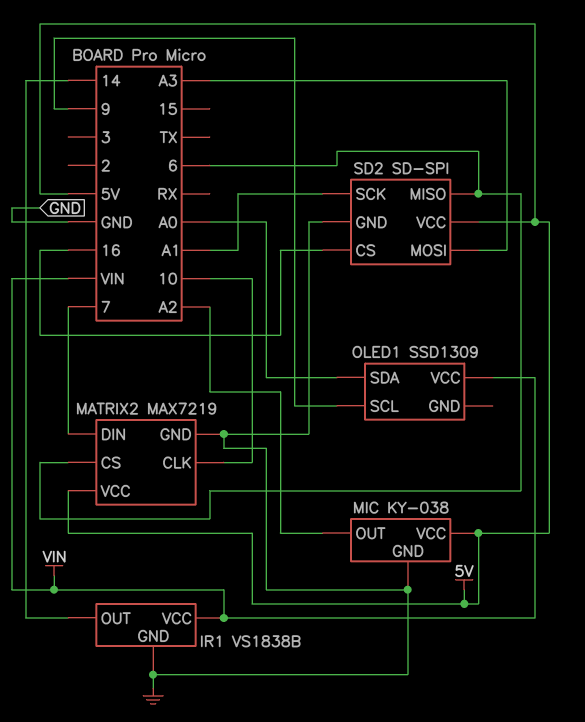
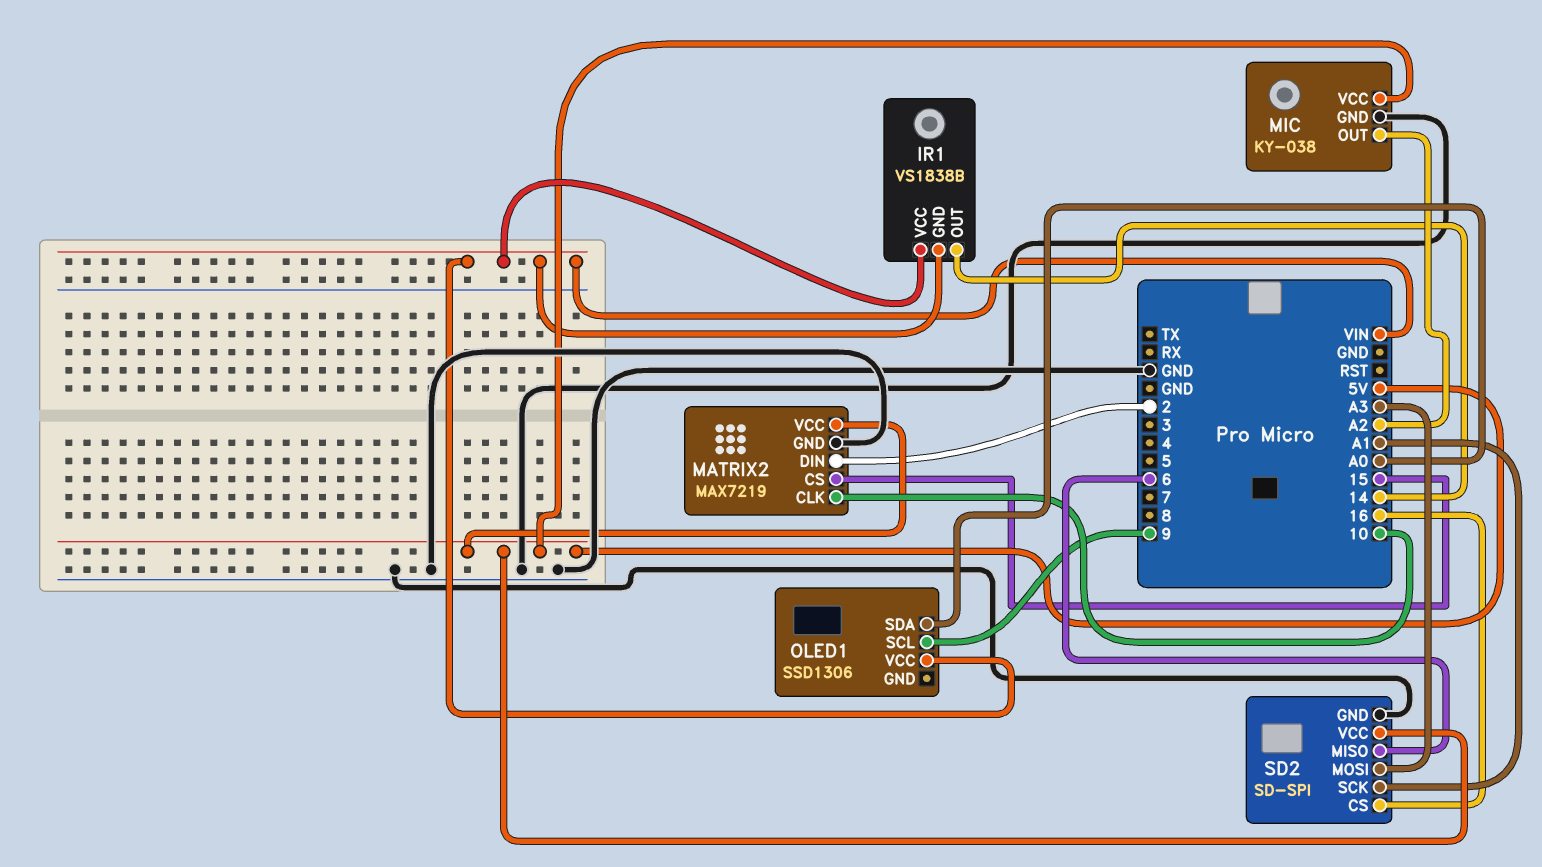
IR1 pin GND: GND -> VIN
MATRIX2 pin CS: 6 -> 15
MATRIX2 pin DIN: 7 -> 2
OLED1: SSD1309 -> SSD1306

